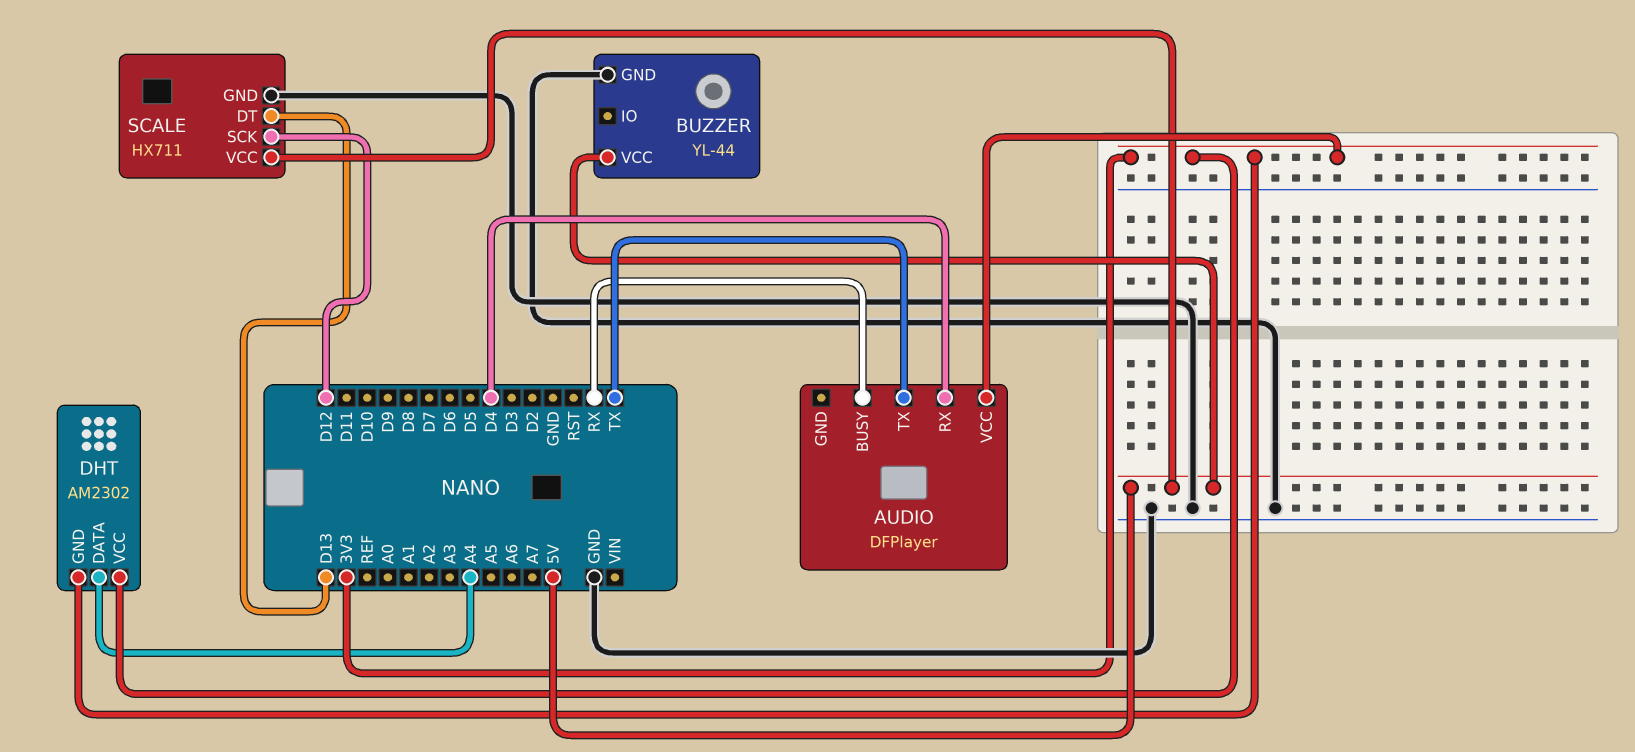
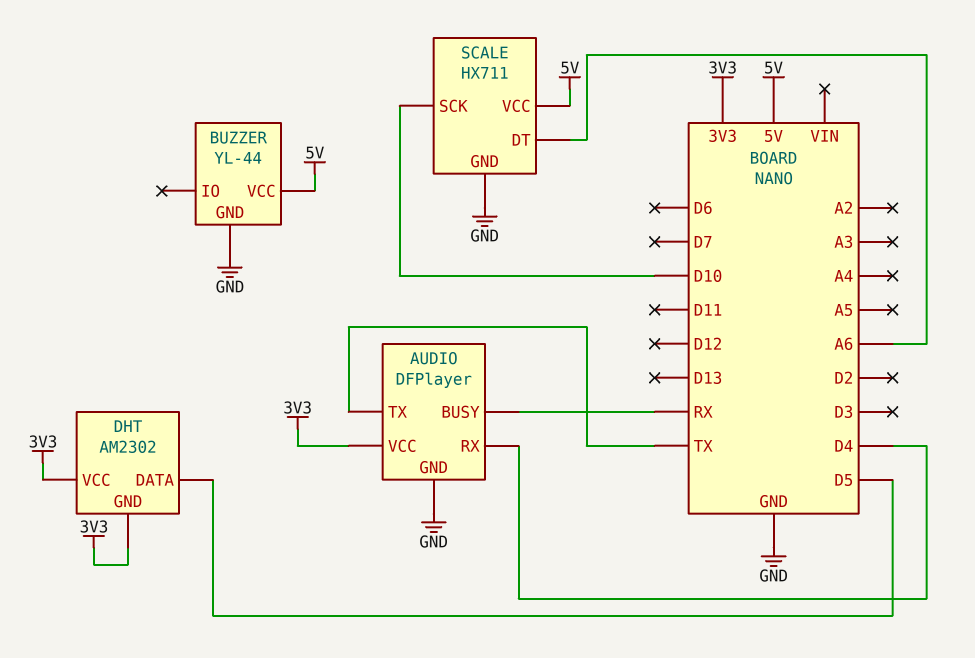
AUDIO pin GND: none -> GND
DHT pin DATA: A4 -> D5
SCALE pin DT: D13 -> A6
SCALE pin SCK: D12 -> D10

